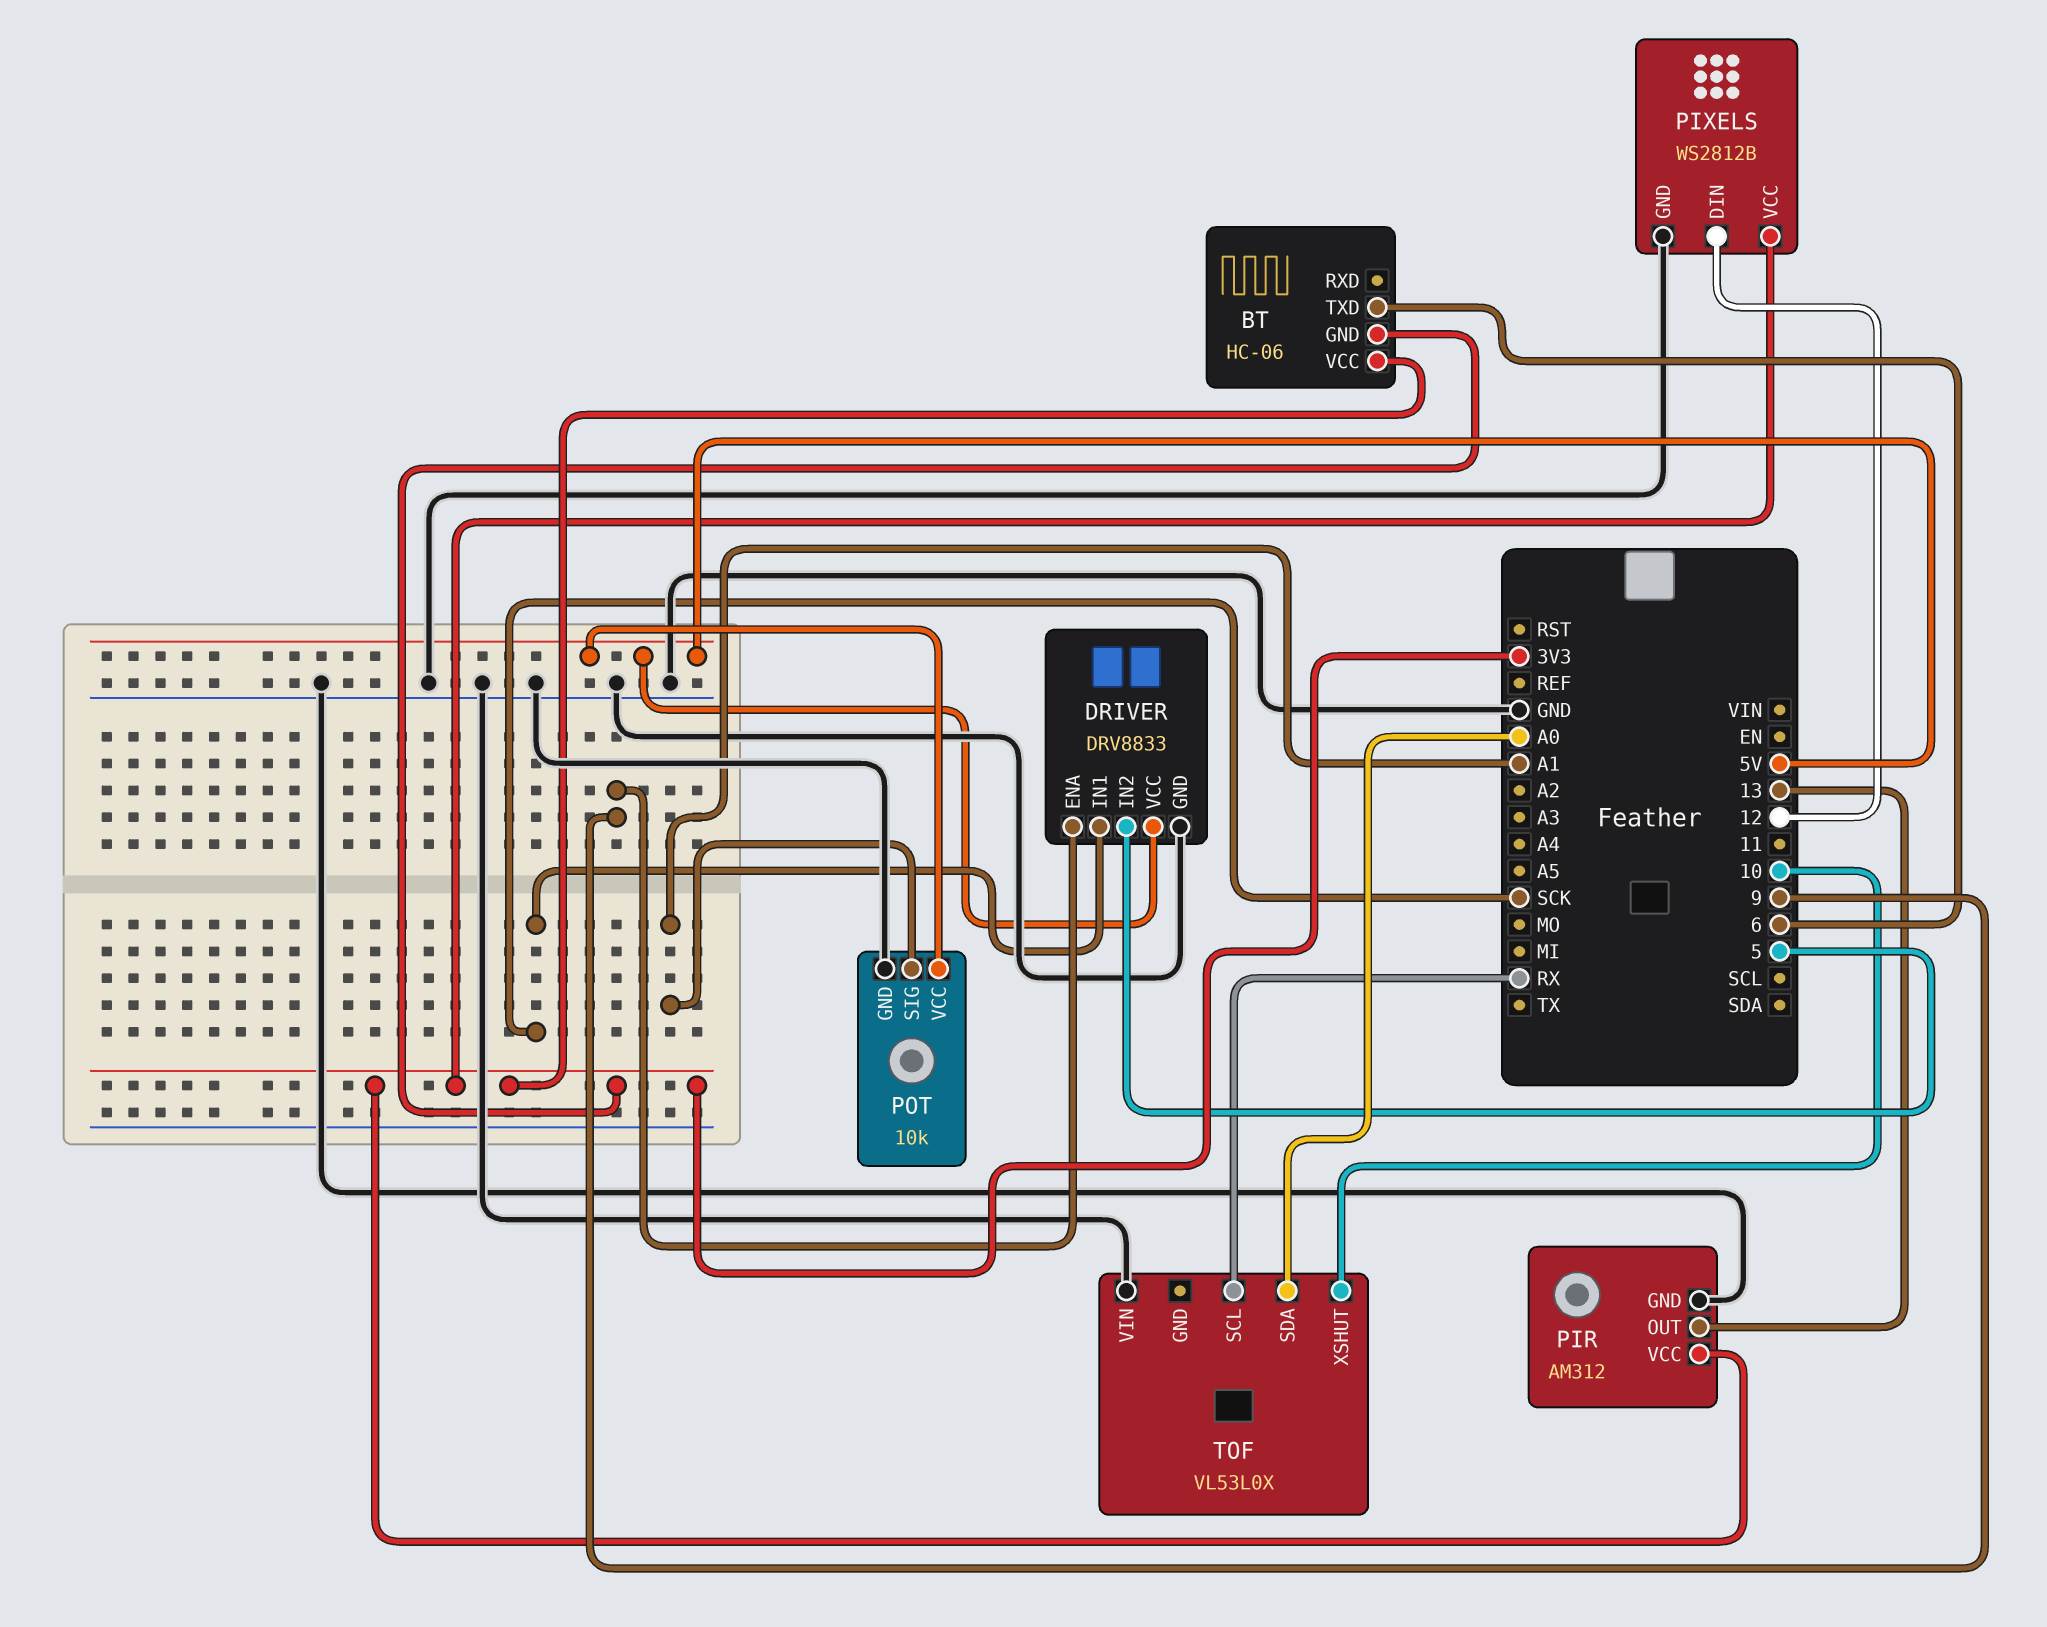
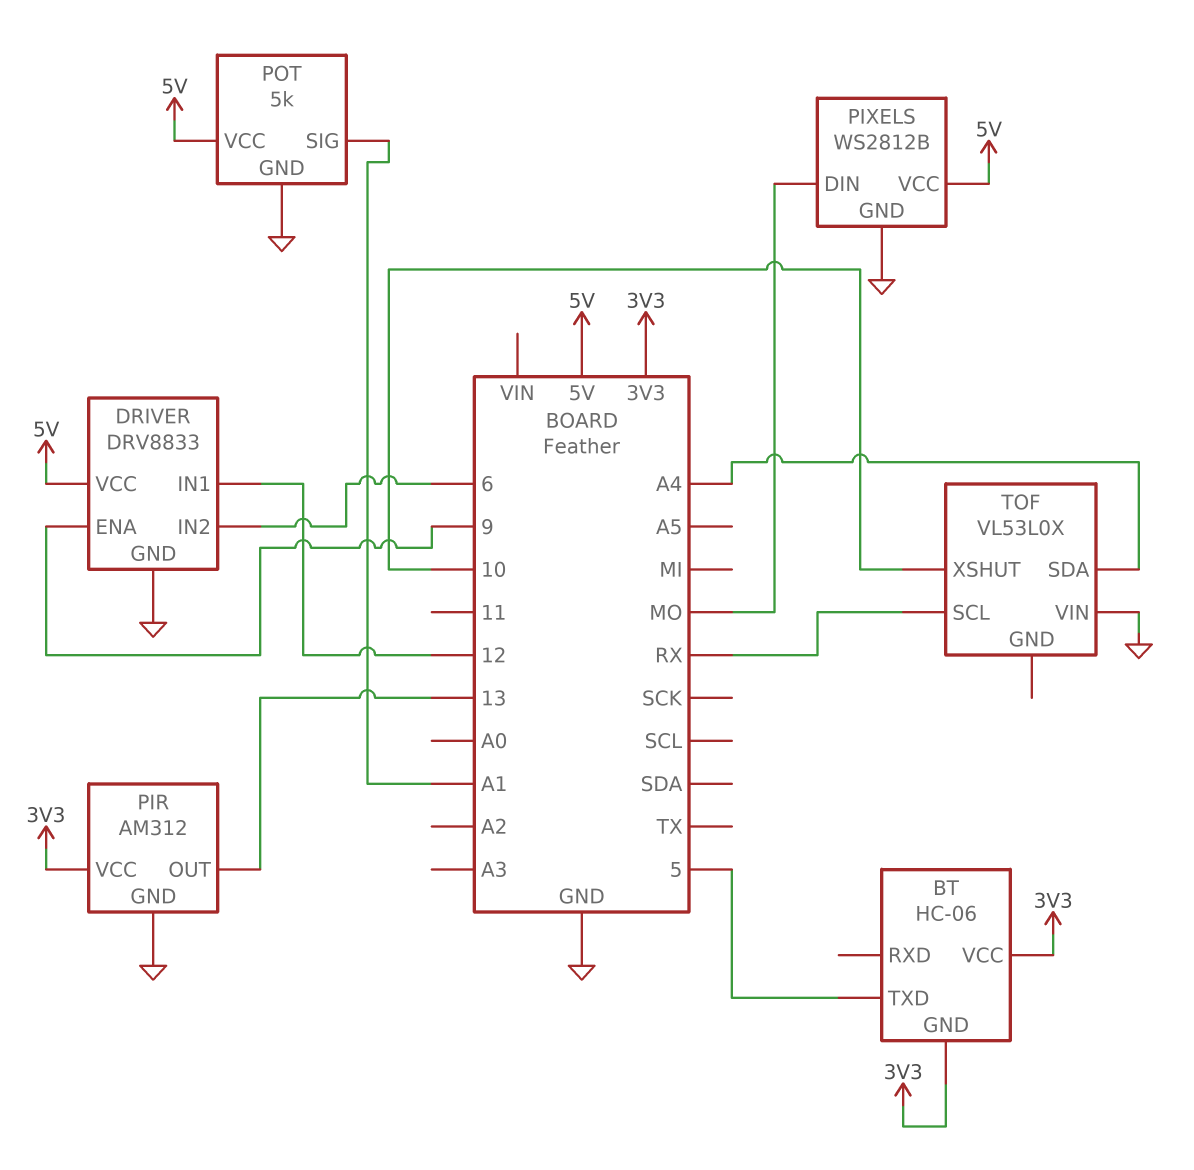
BT pin TXD: 6 -> 5
DRIVER pin IN1: SCK -> 12
DRIVER pin IN2: 5 -> 6
PIXELS pin DIN: 12 -> MO
PIXELS pin VCC: 3V3 -> 5V
POT: 10k -> 5k
TOF pin SDA: A0 -> A4

